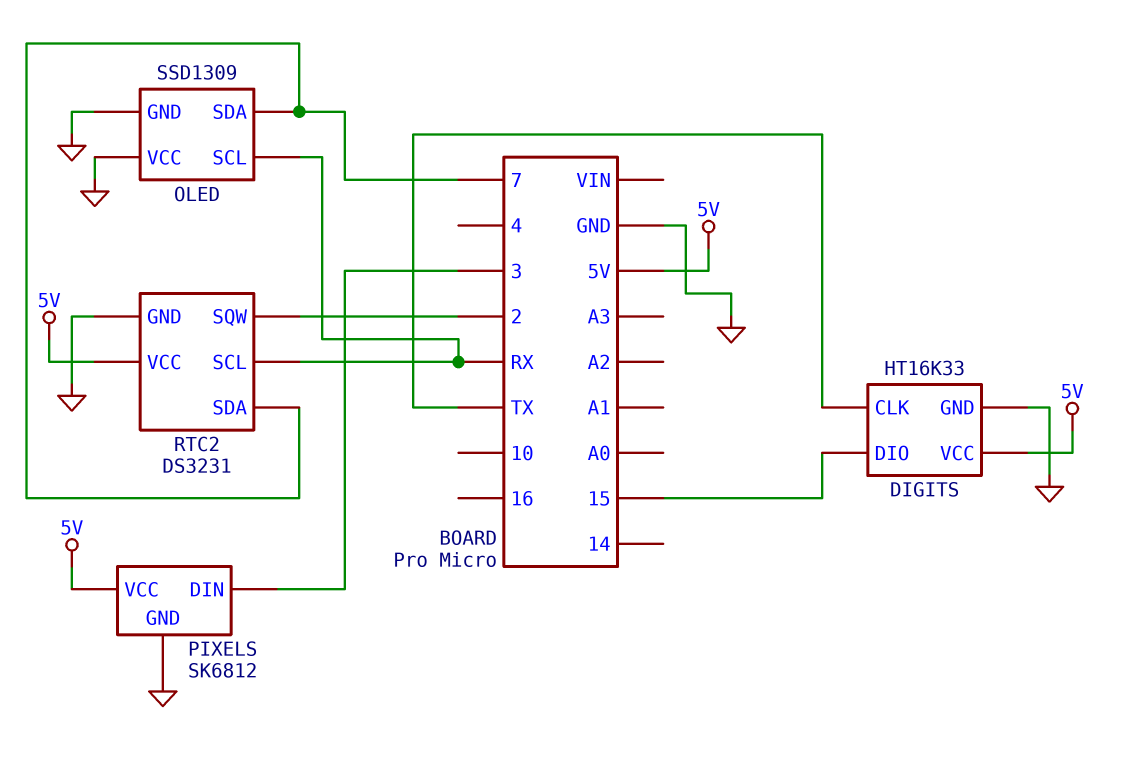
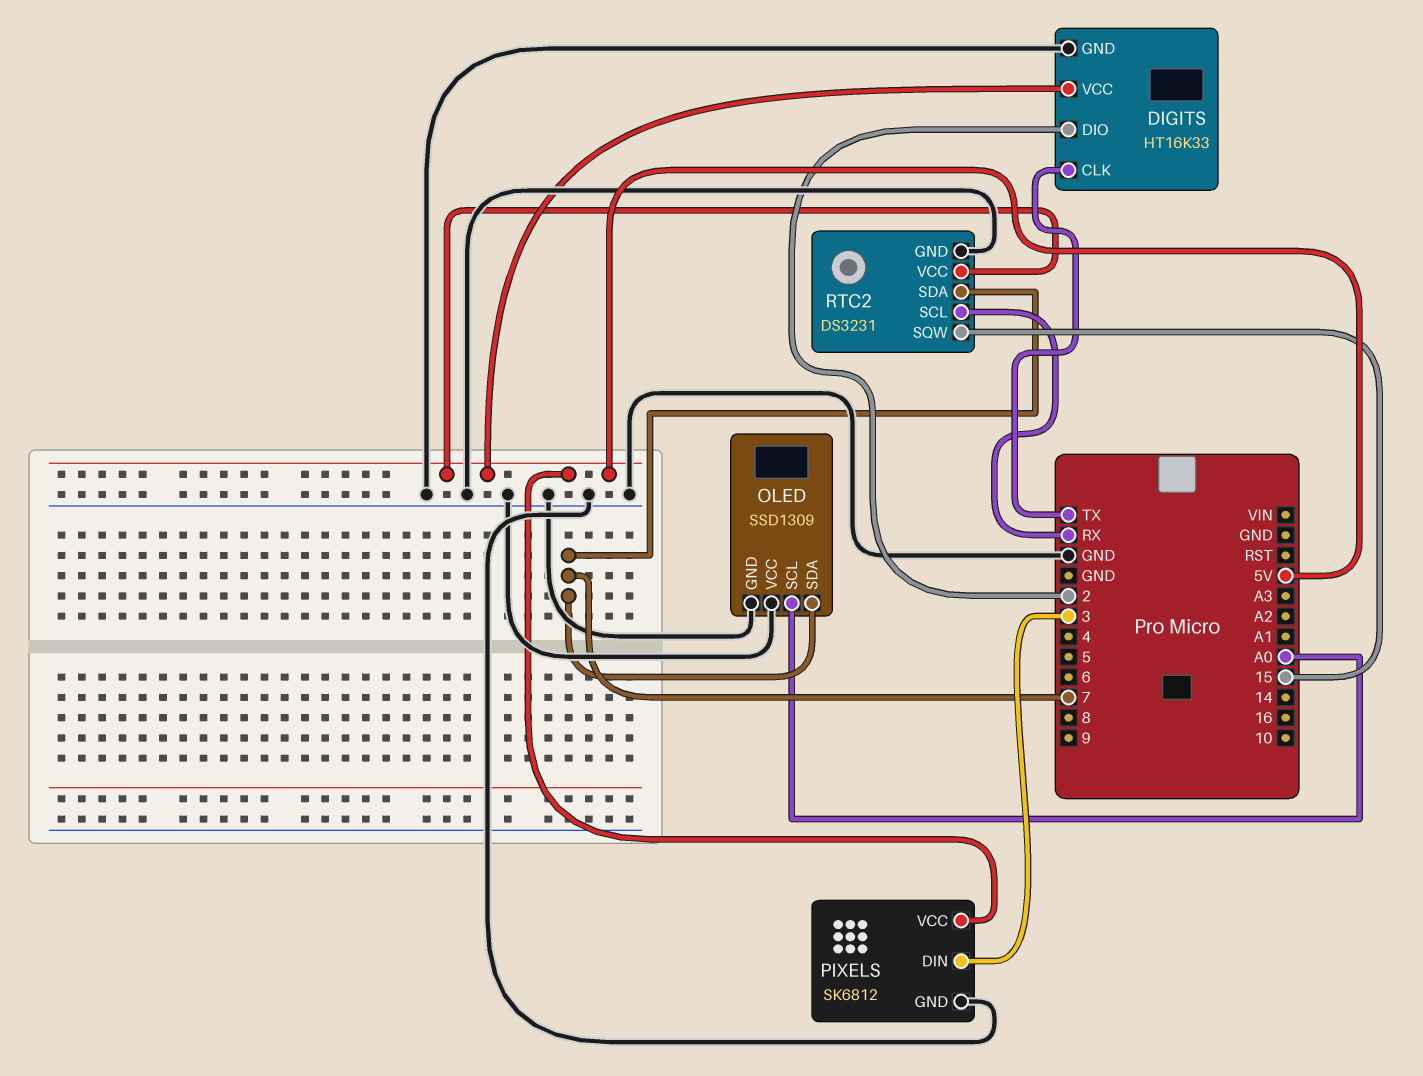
DIGITS pin DIO: 15 -> 2
OLED pin SCL: RX -> A0
RTC2 pin SQW: 2 -> 15

